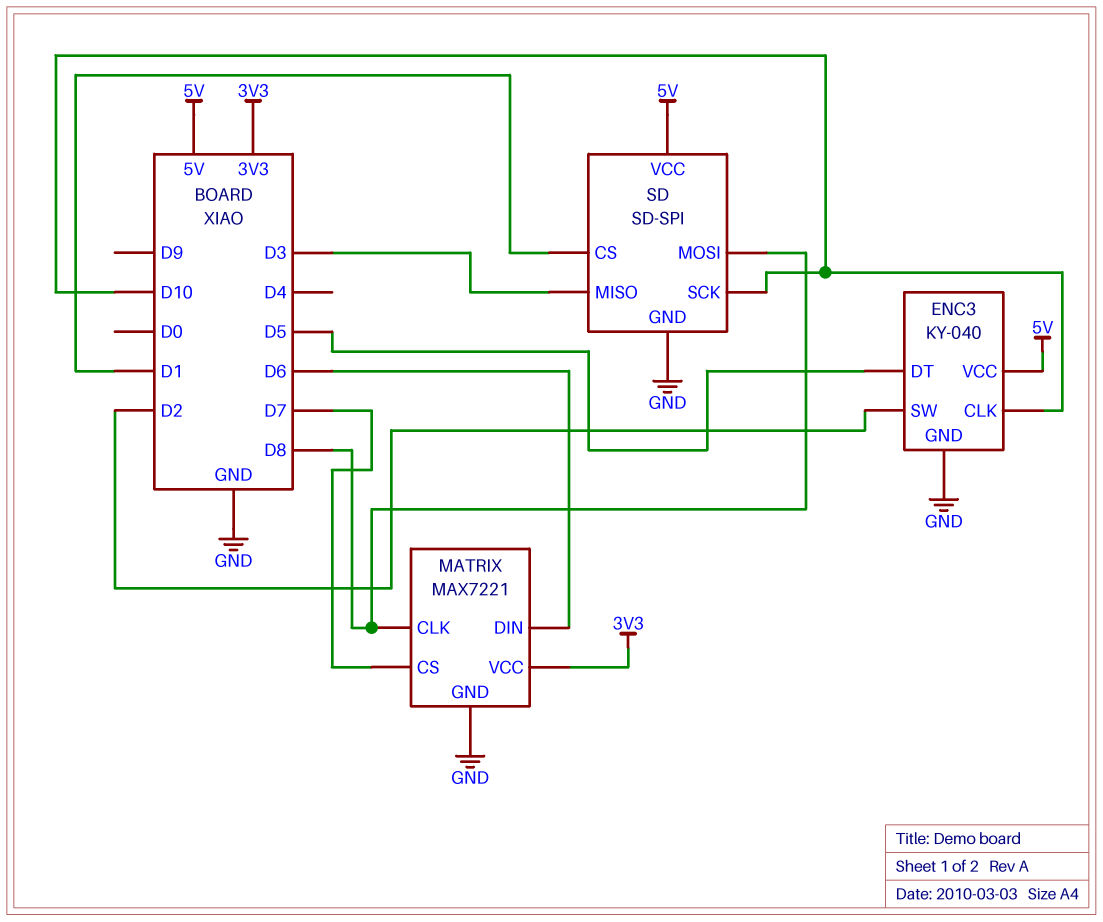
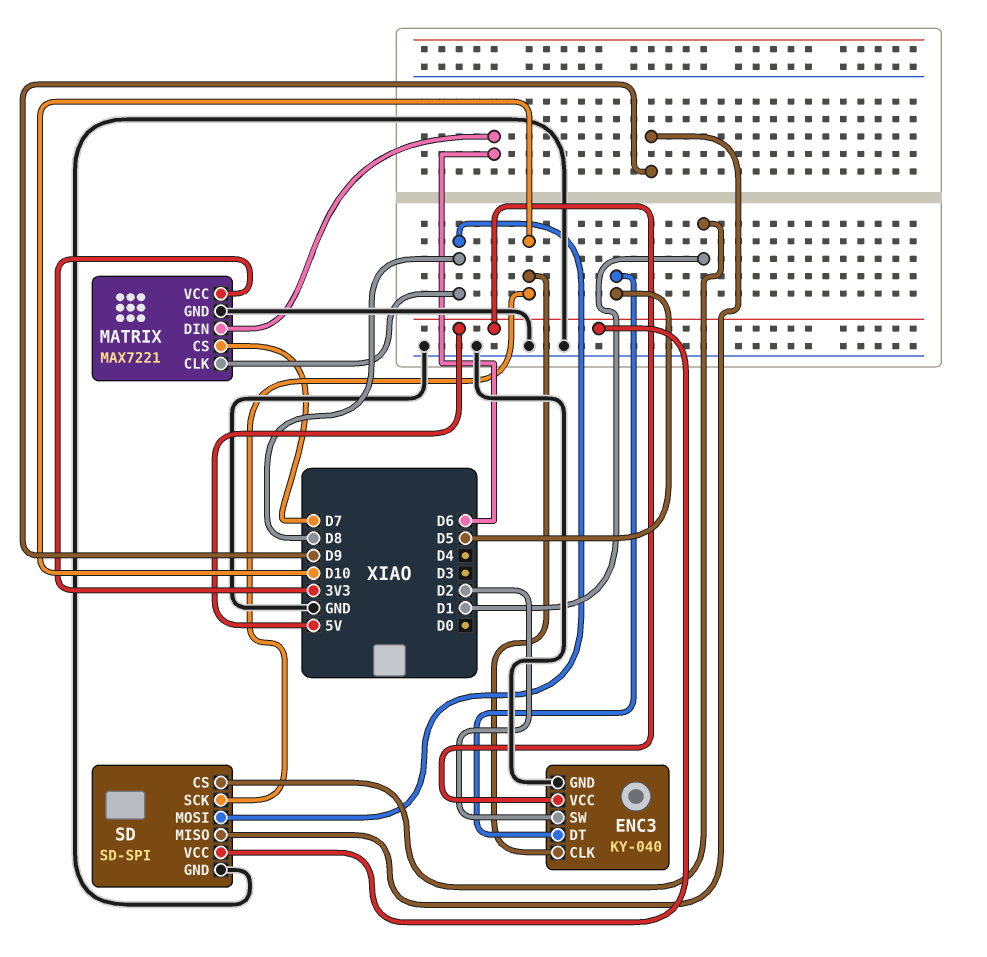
SD pin MISO: D3 -> D9

